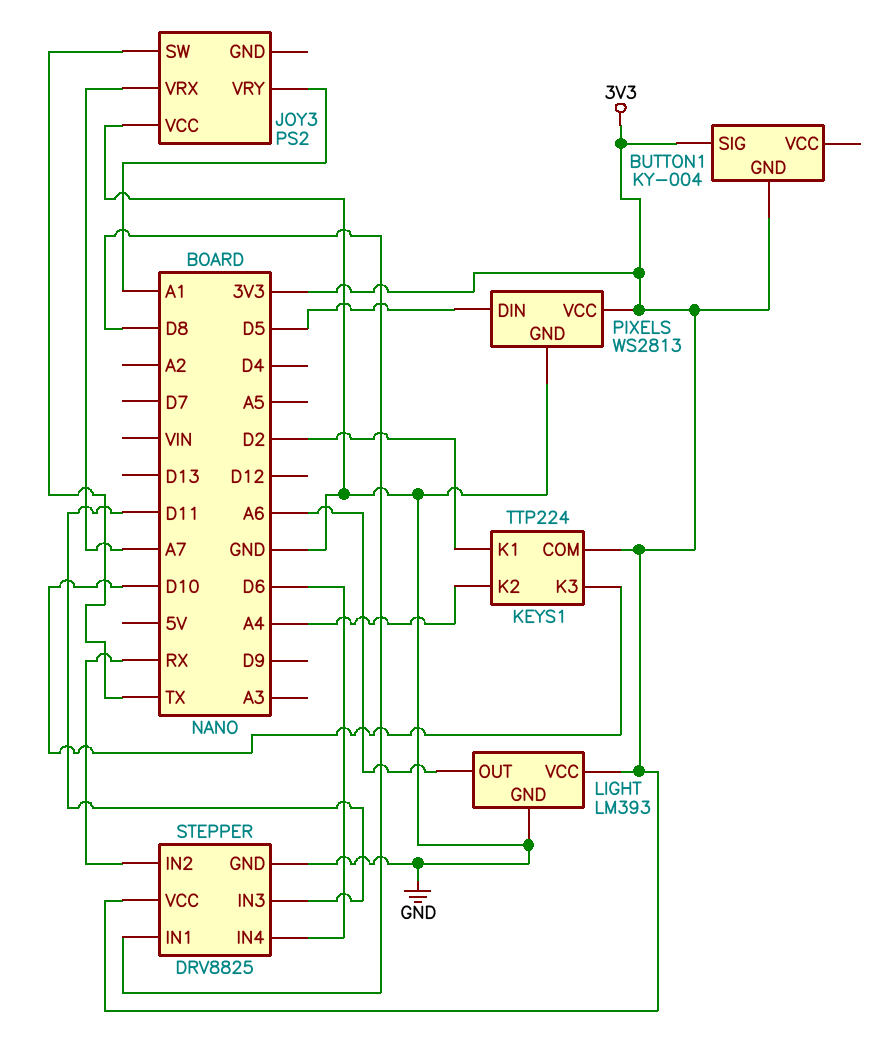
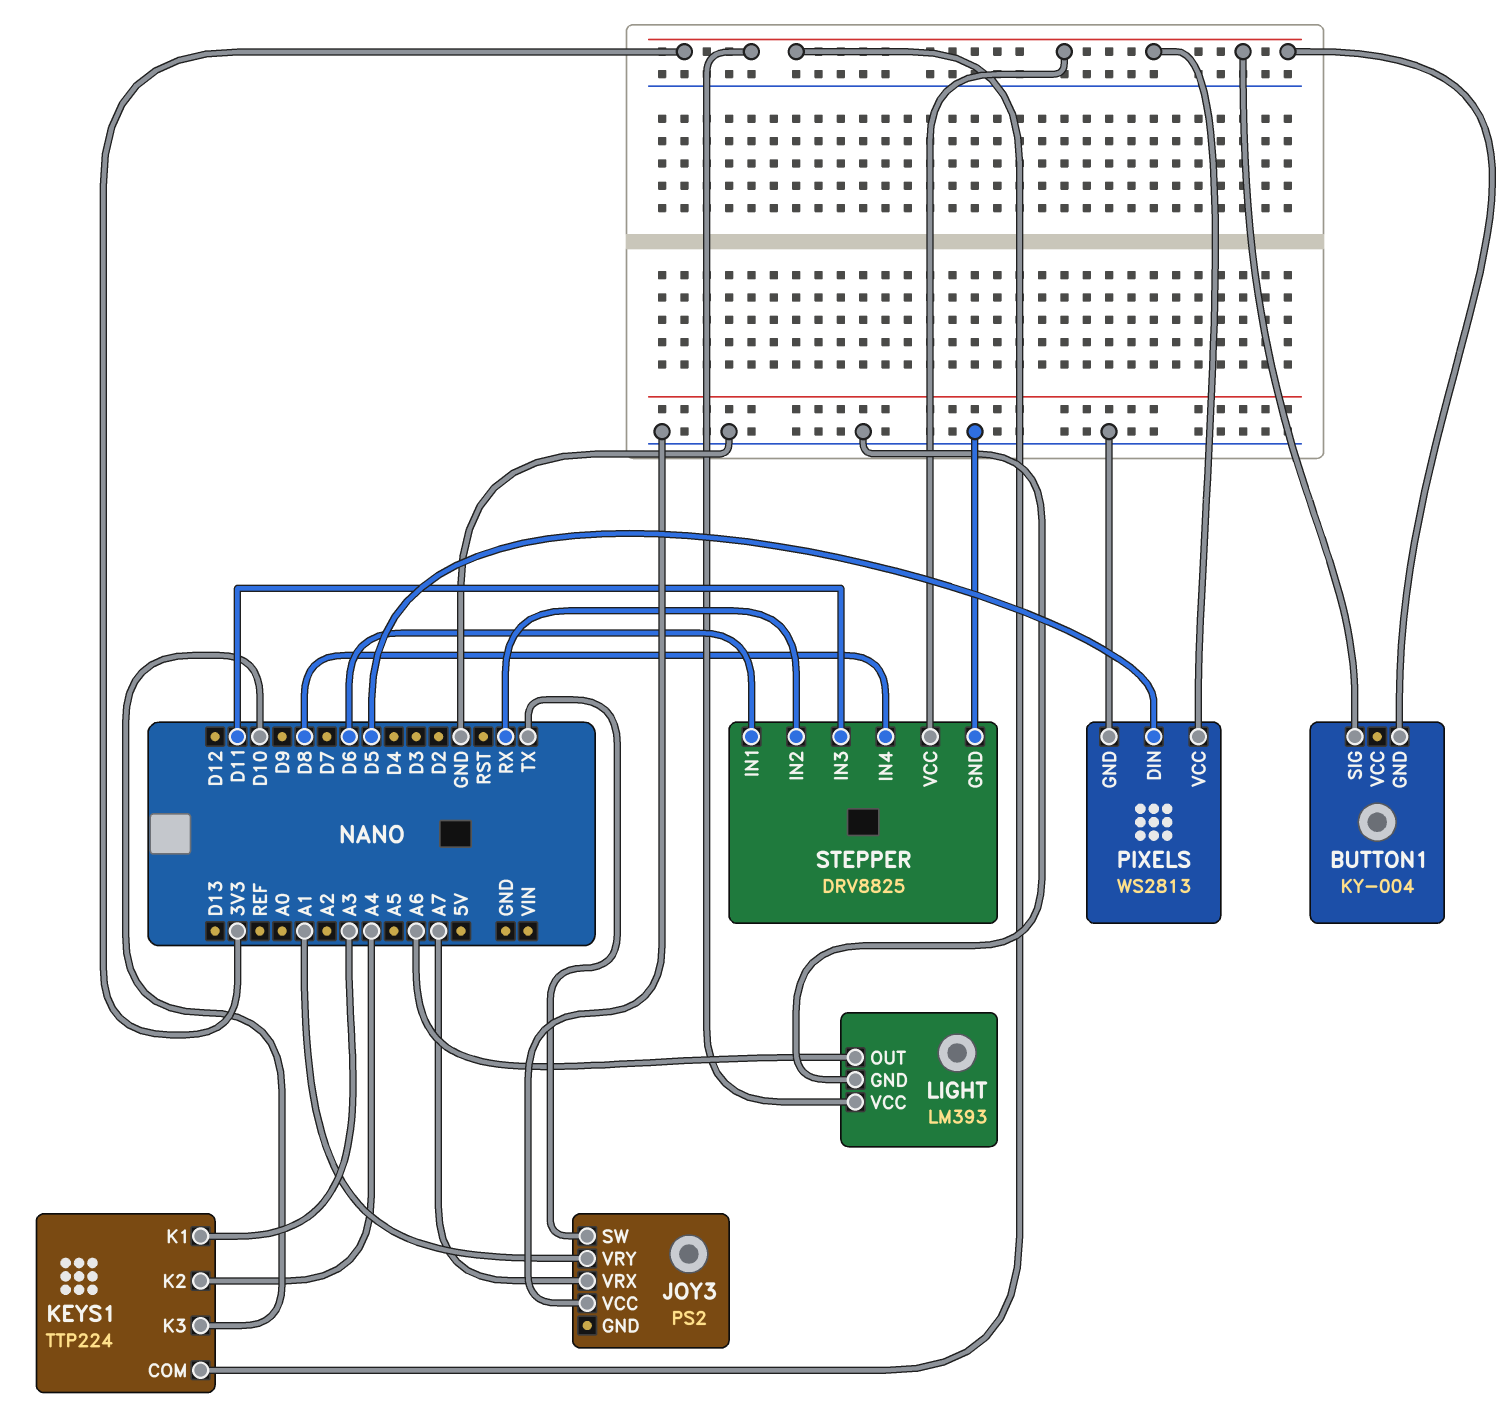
KEYS1 pin K1: D2 -> A3
STEPPER pin IN1: D8 -> D6
STEPPER pin IN4: D6 -> D8

